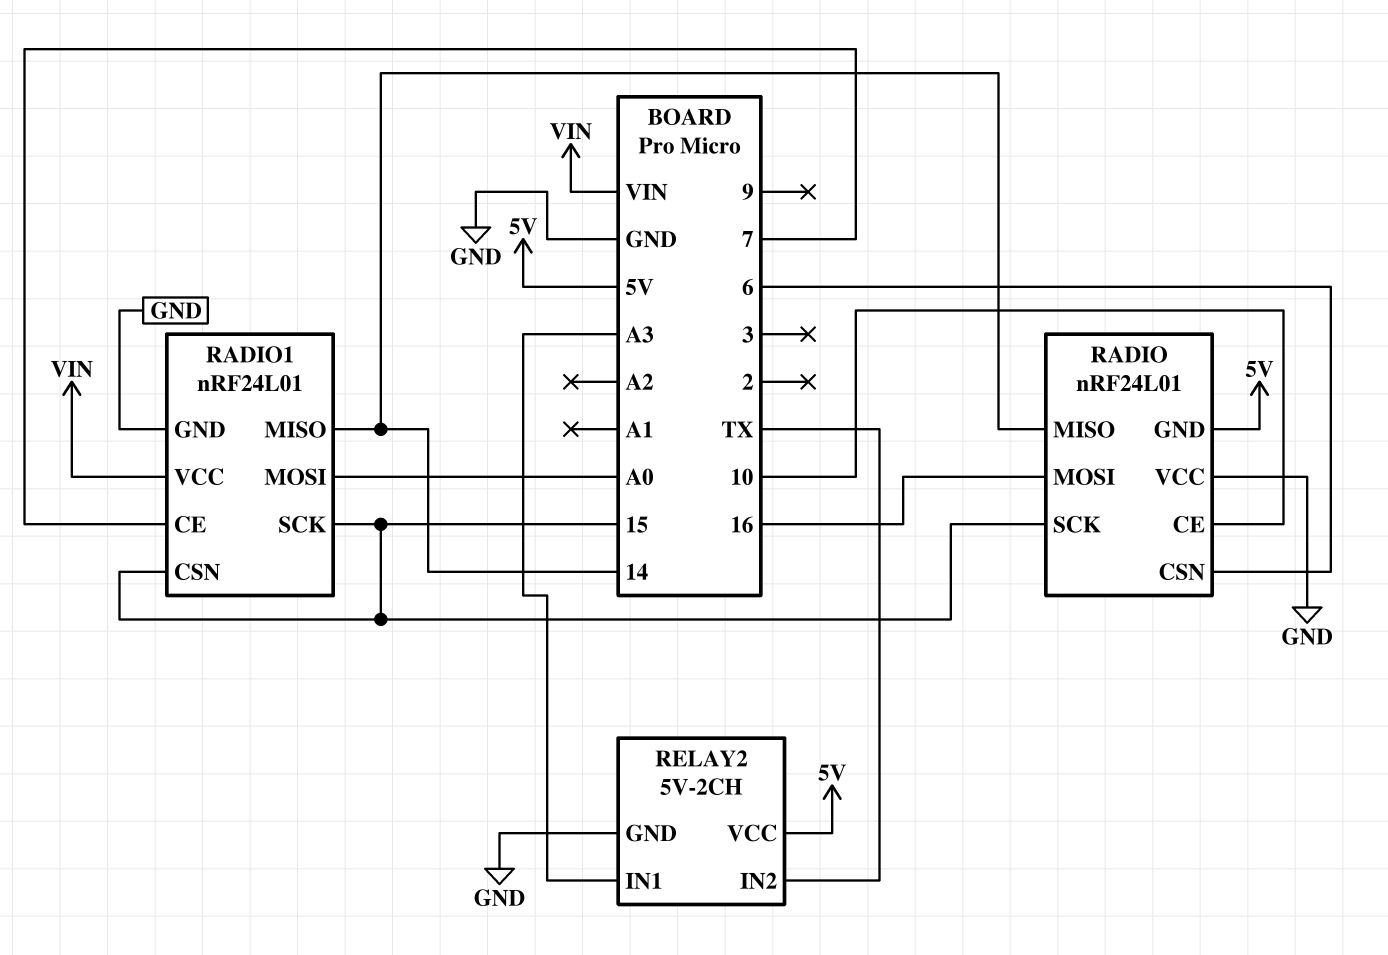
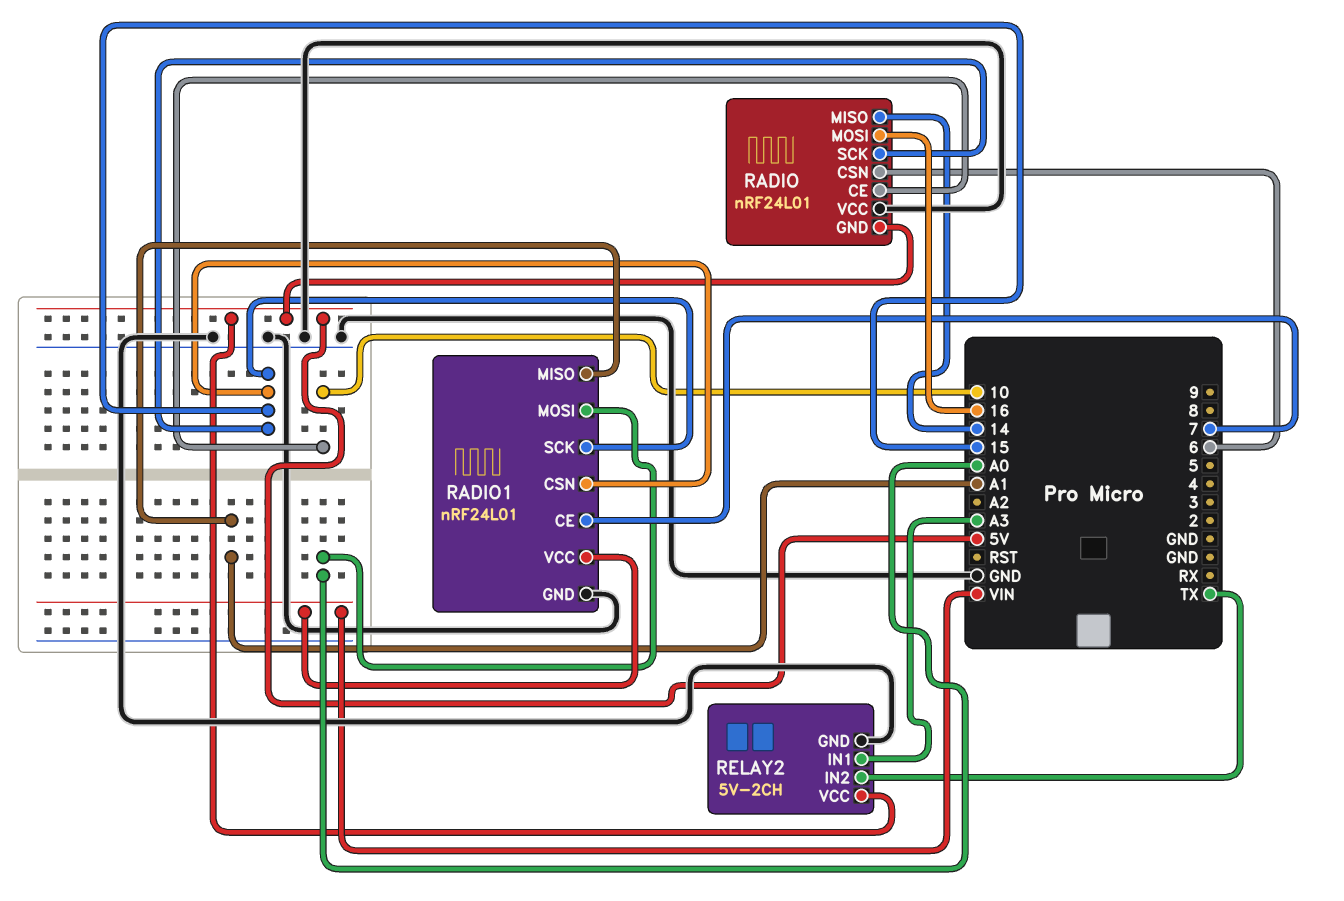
RADIO1 pin MISO: 14 -> A1

